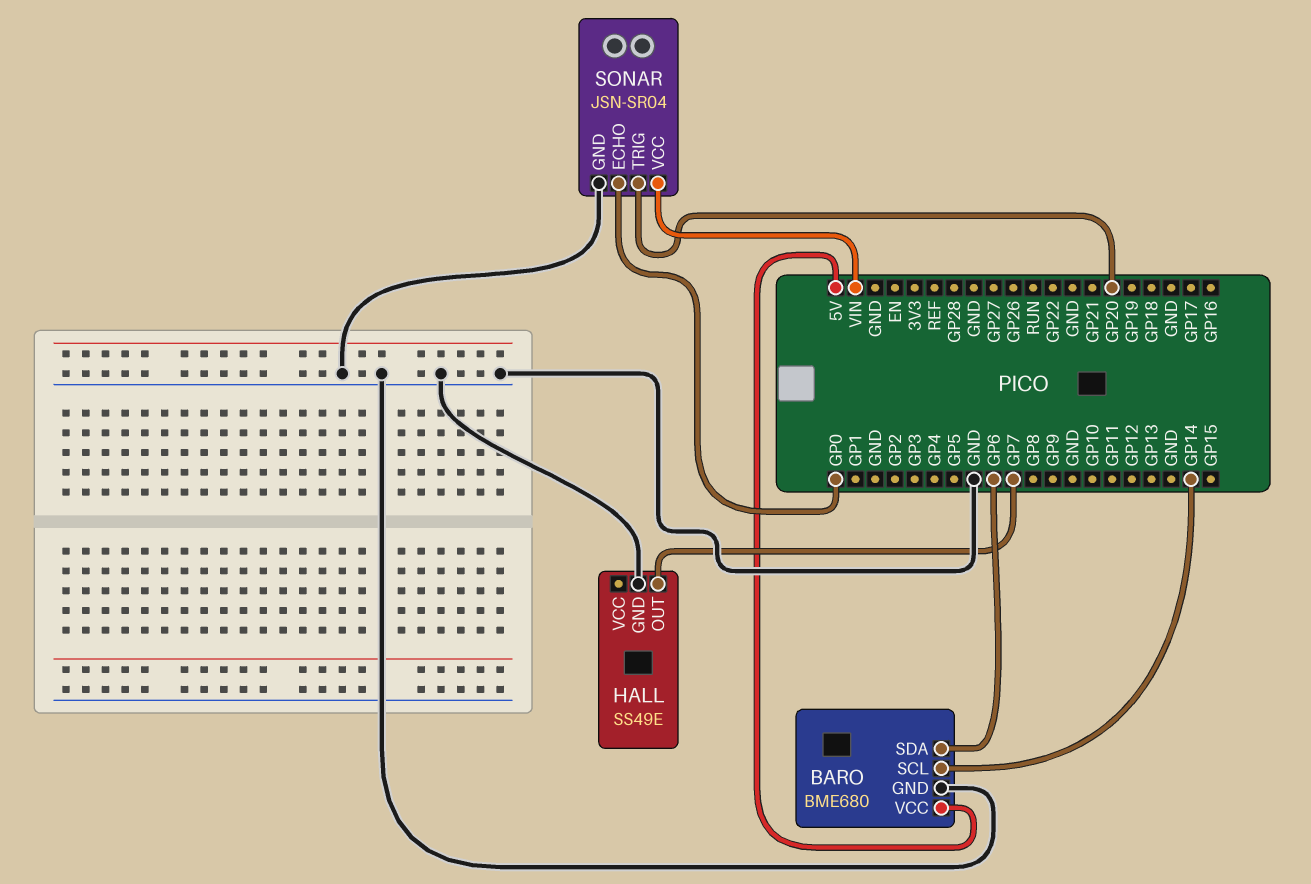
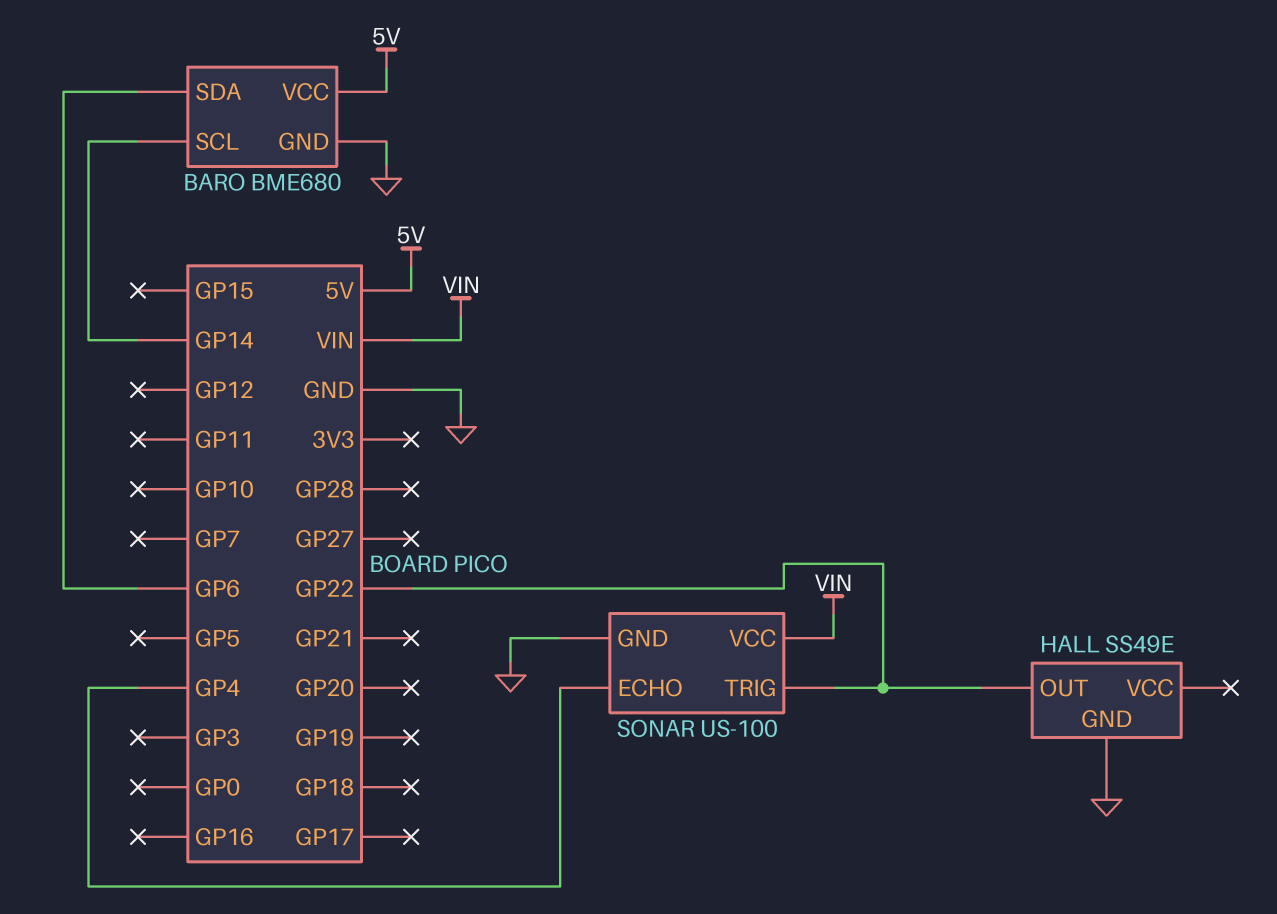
HALL pin OUT: GP7 -> GP22
SONAR: JSN-SR04 -> US-100
SONAR pin ECHO: GP0 -> GP4
SONAR pin TRIG: GP20 -> GP22

